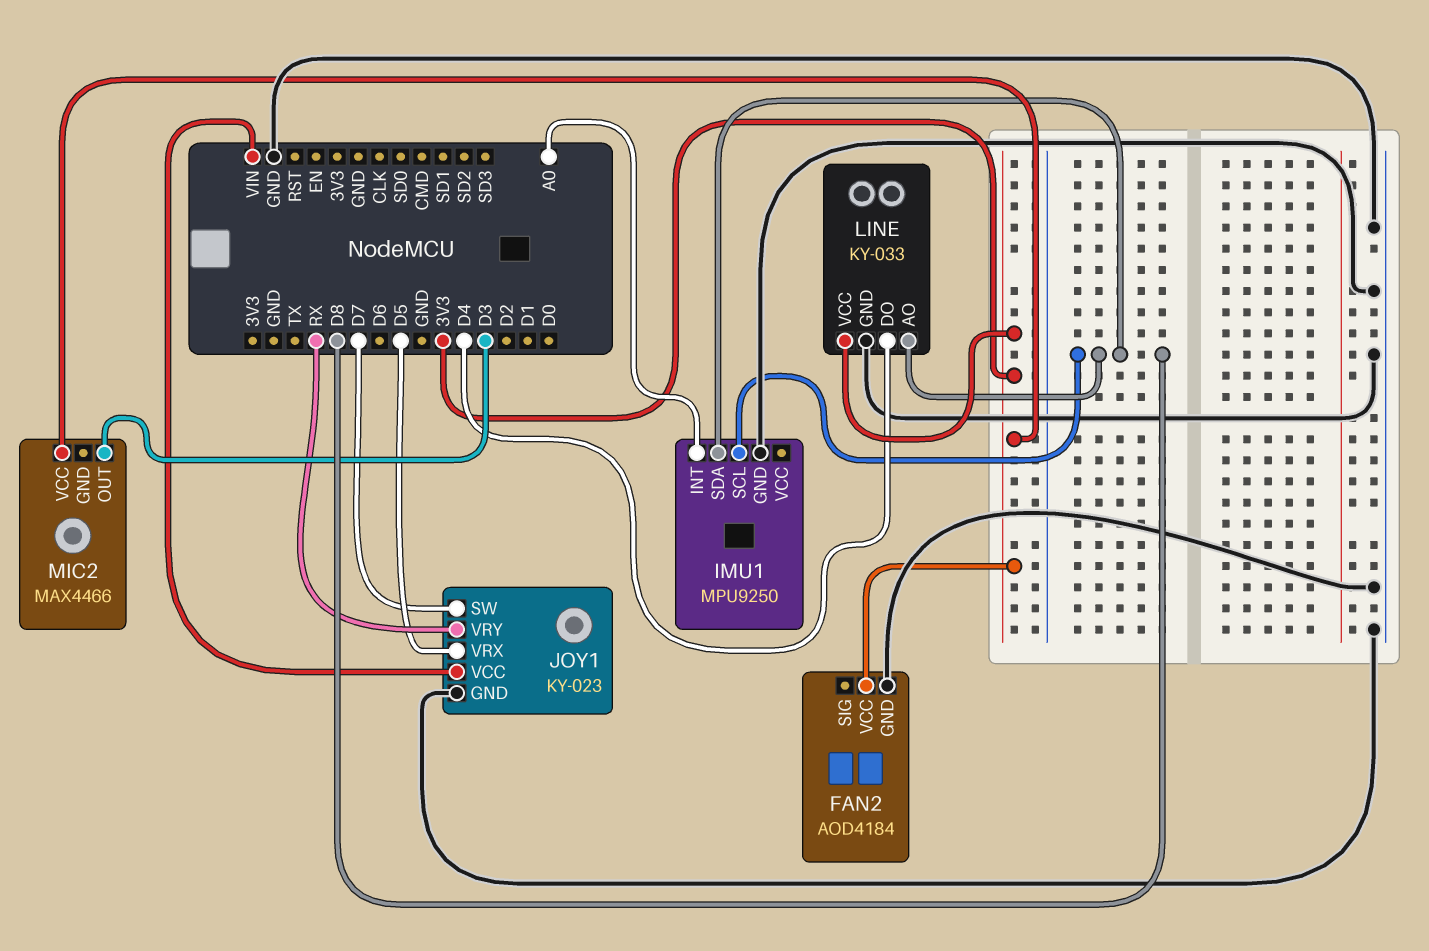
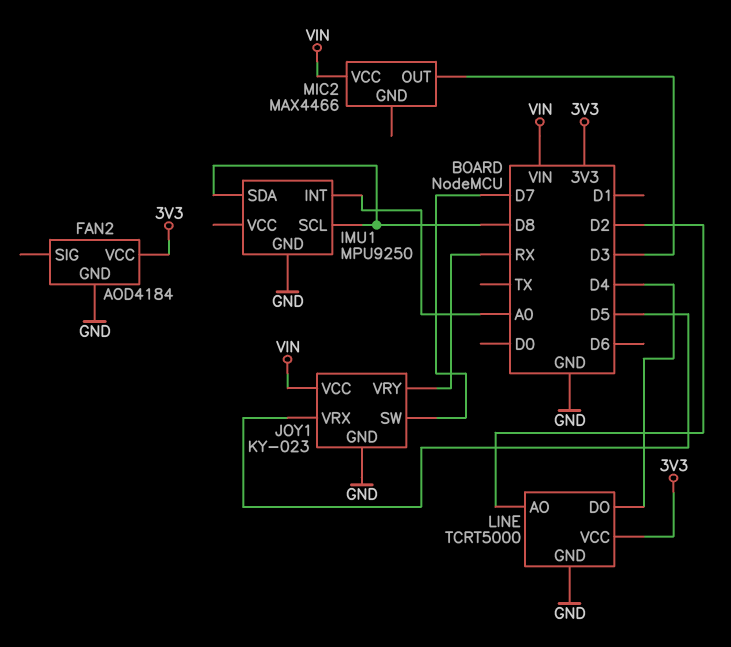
LINE: KY-033 -> TCRT5000
LINE pin AO: D8 -> D2
MIC2 pin VCC: 3V3 -> VIN

